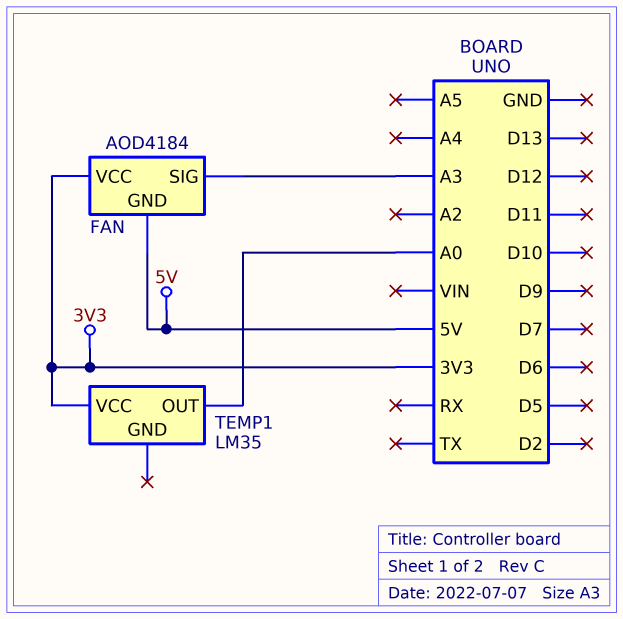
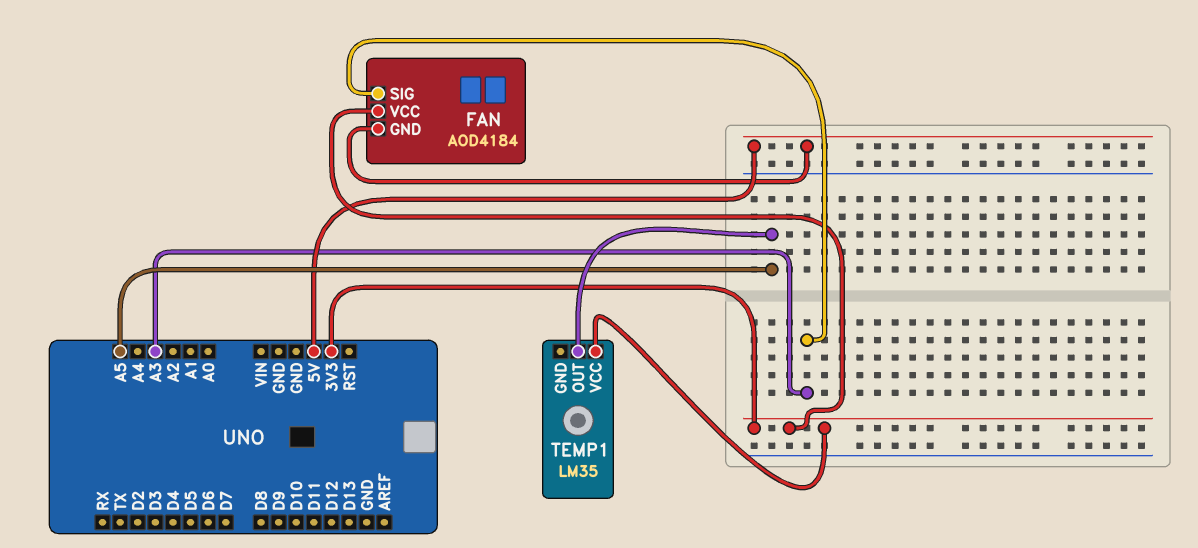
TEMP1 pin OUT: A0 -> A5

